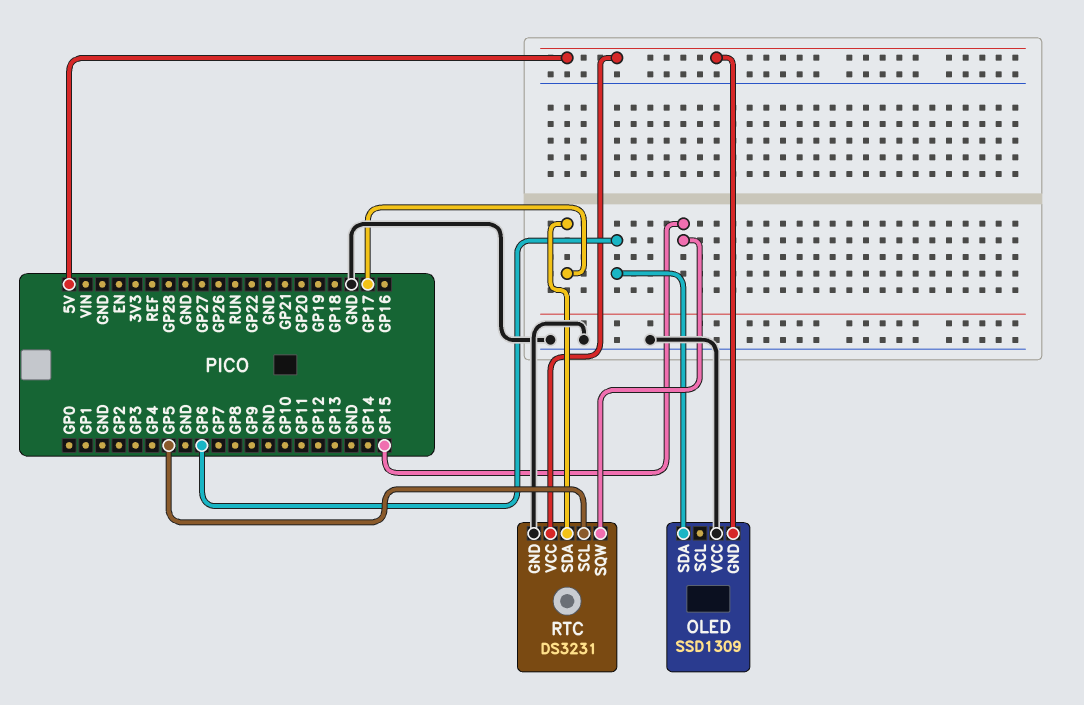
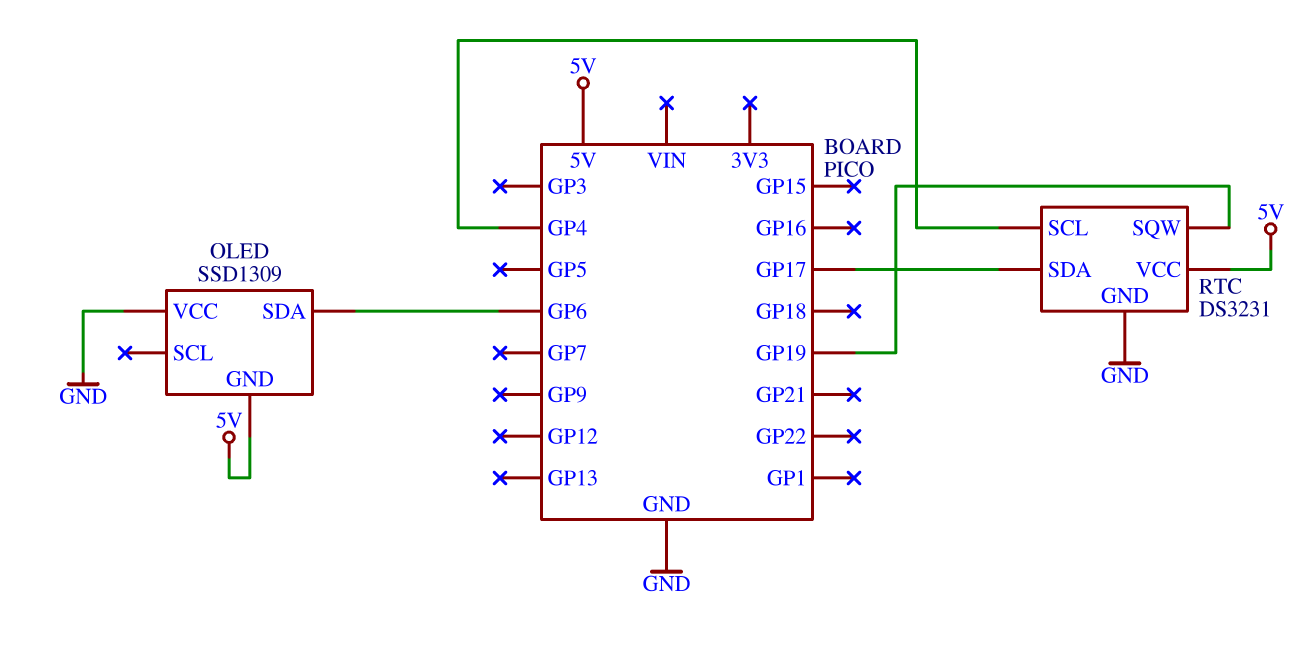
RTC pin SCL: GP5 -> GP4
RTC pin SQW: GP15 -> GP19

